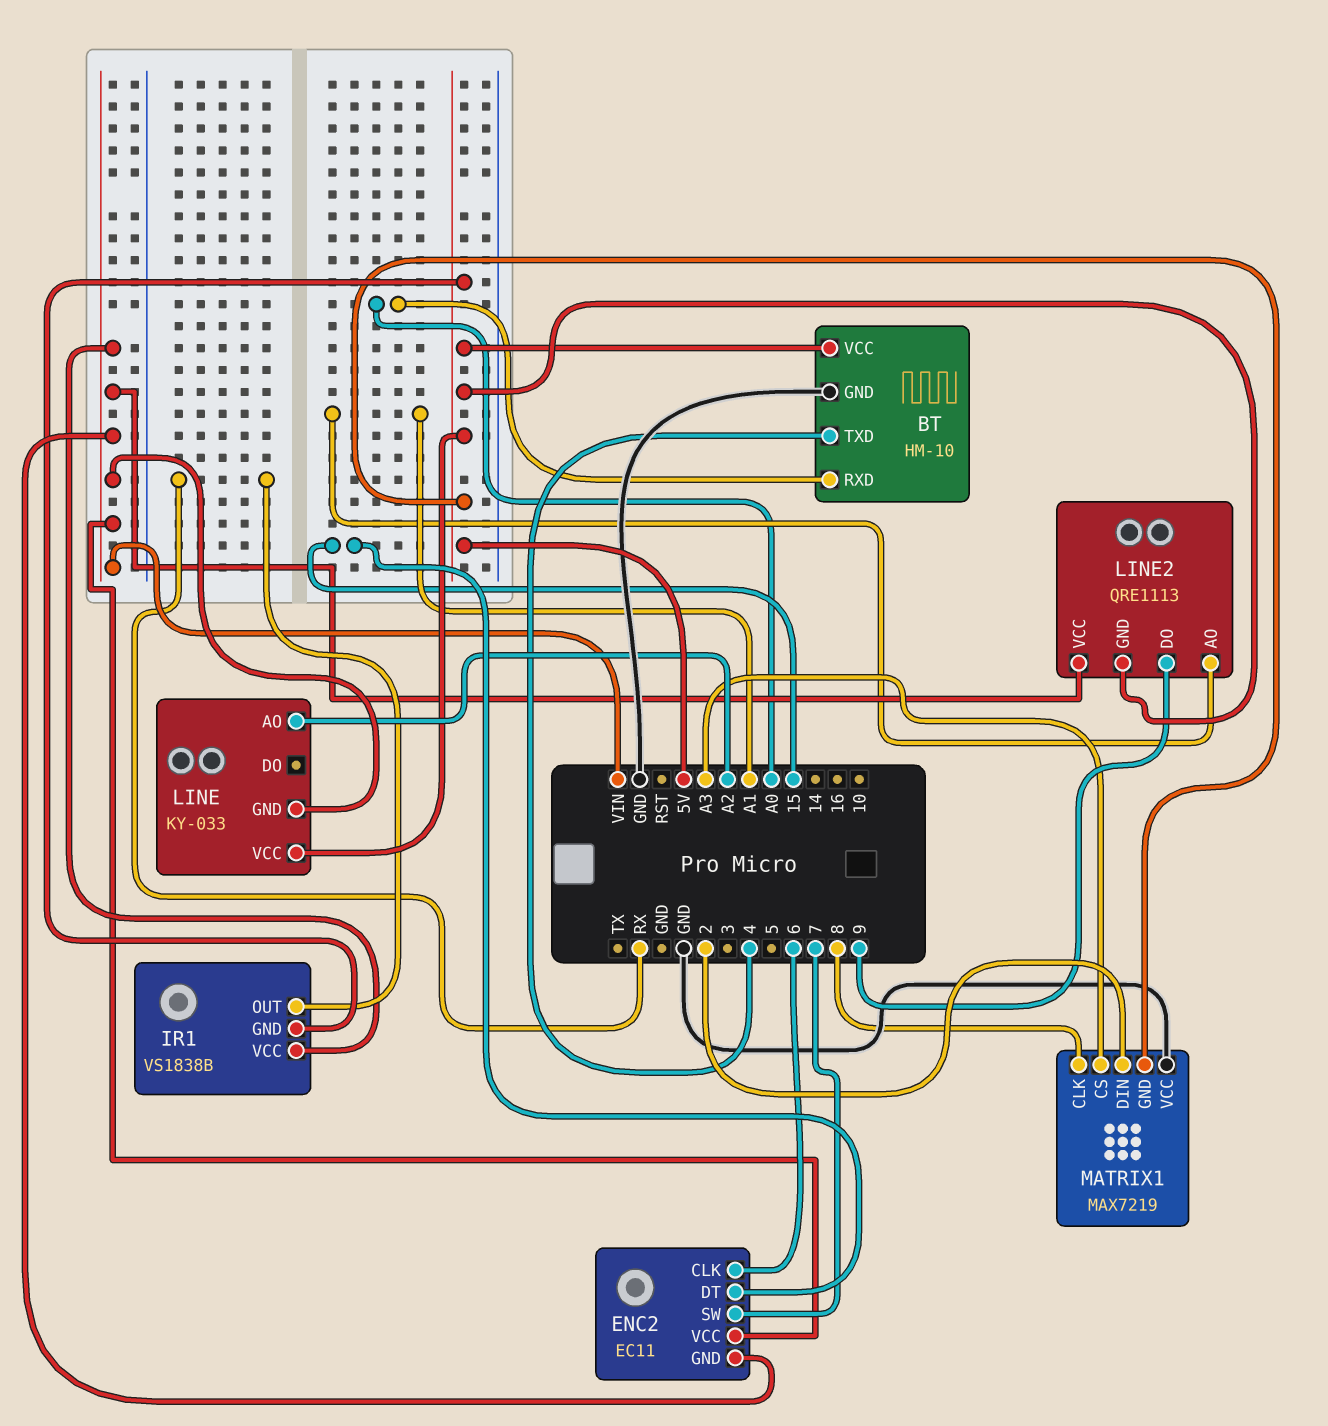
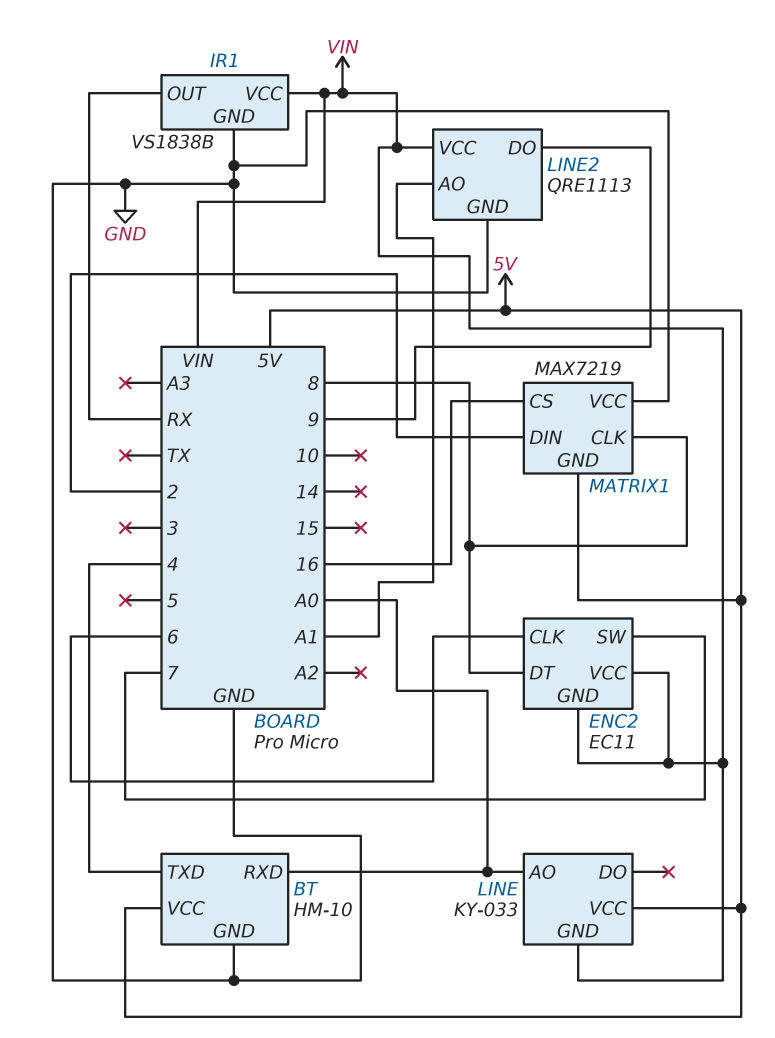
ENC2 pin DT: 15 -> 8
IR1 pin GND: 5V -> GND
LINE pin AO: A2 -> A0
LINE2 pin GND: 5V -> GND
MATRIX1 pin CS: A3 -> 16

